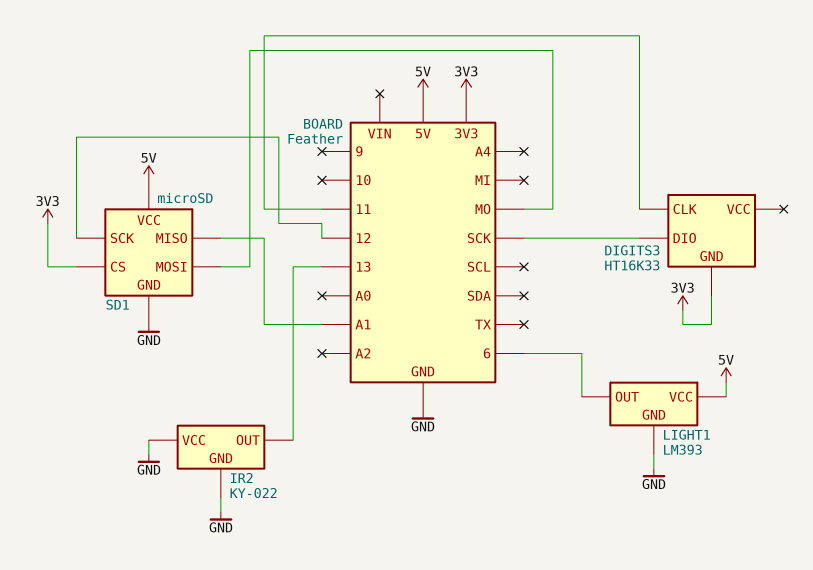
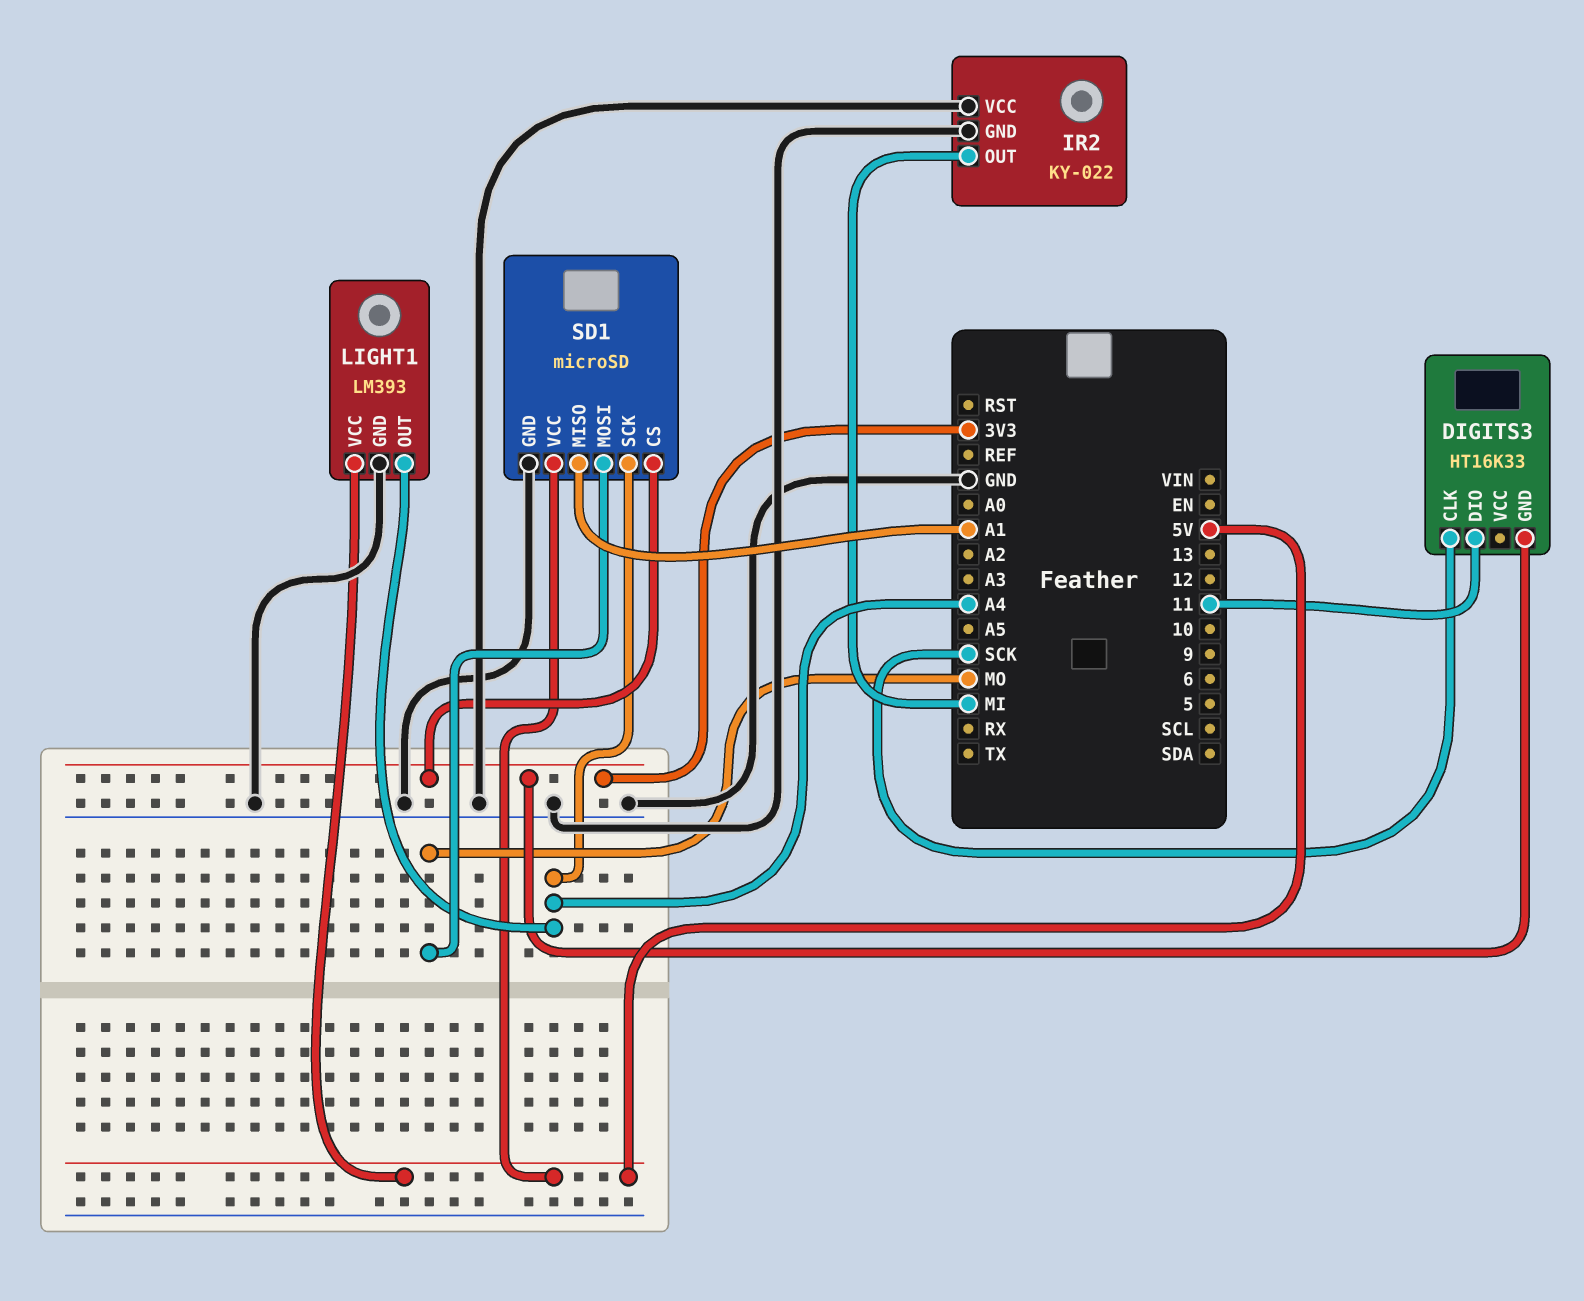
DIGITS3 pin CLK: 11 -> SCK
DIGITS3 pin DIO: SCK -> 11
IR2 pin OUT: 13 -> MI
LIGHT1 pin OUT: 6 -> A4
SD1 pin SCK: 12 -> A4

